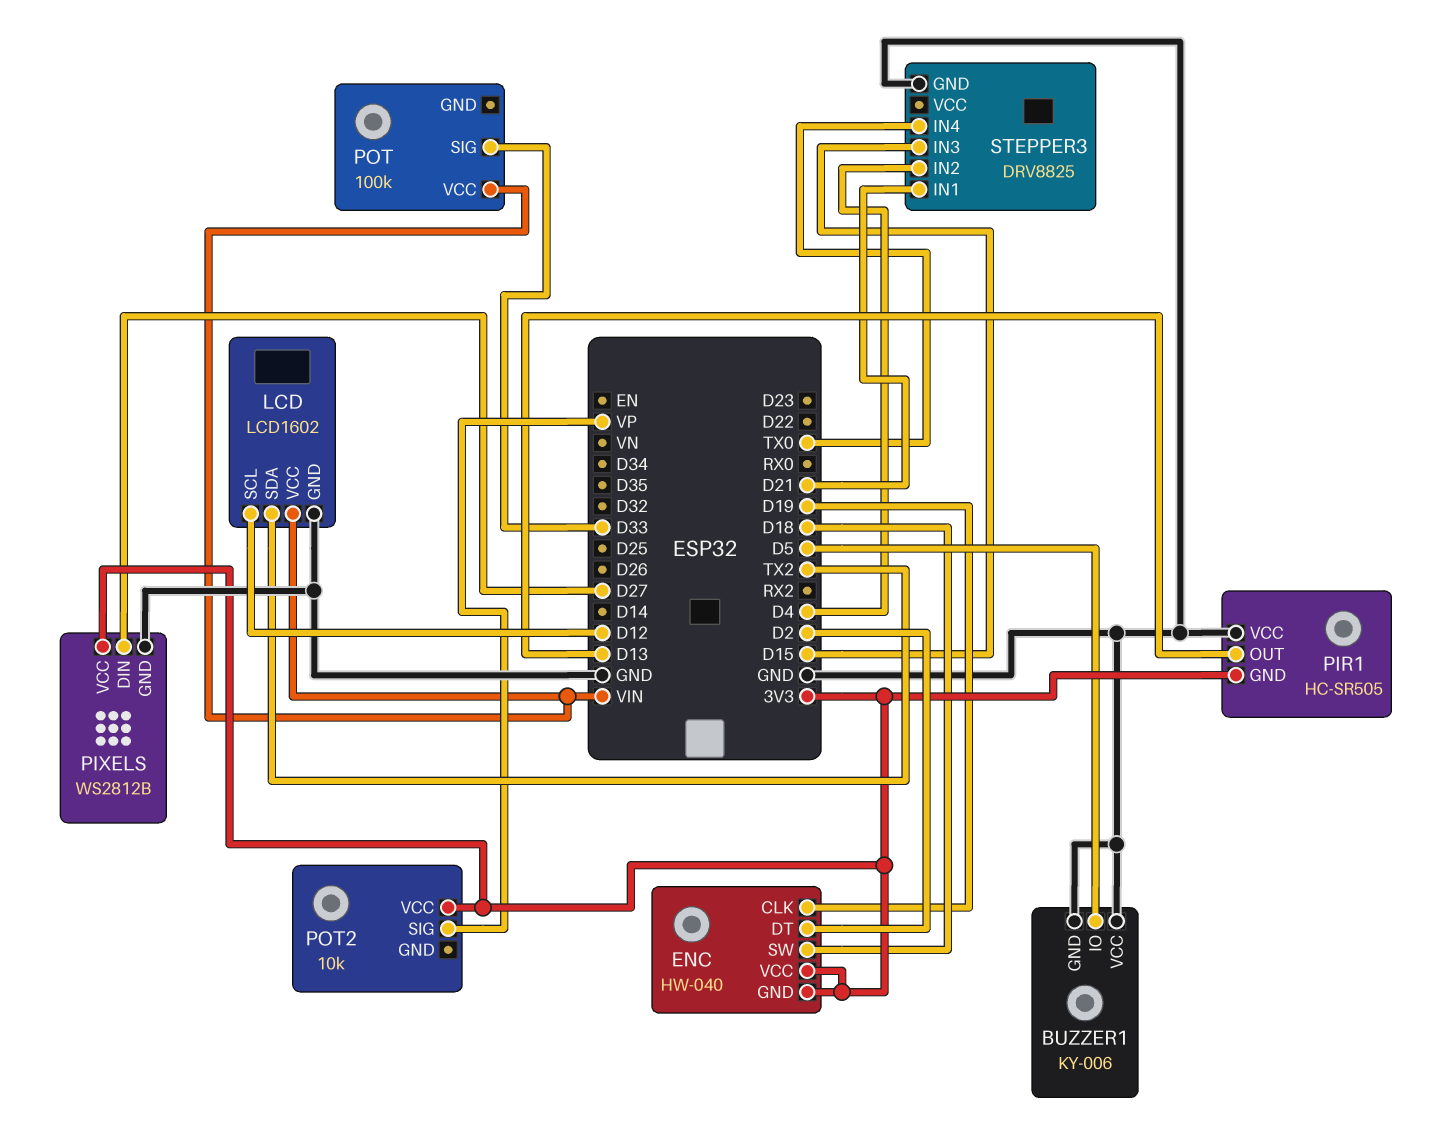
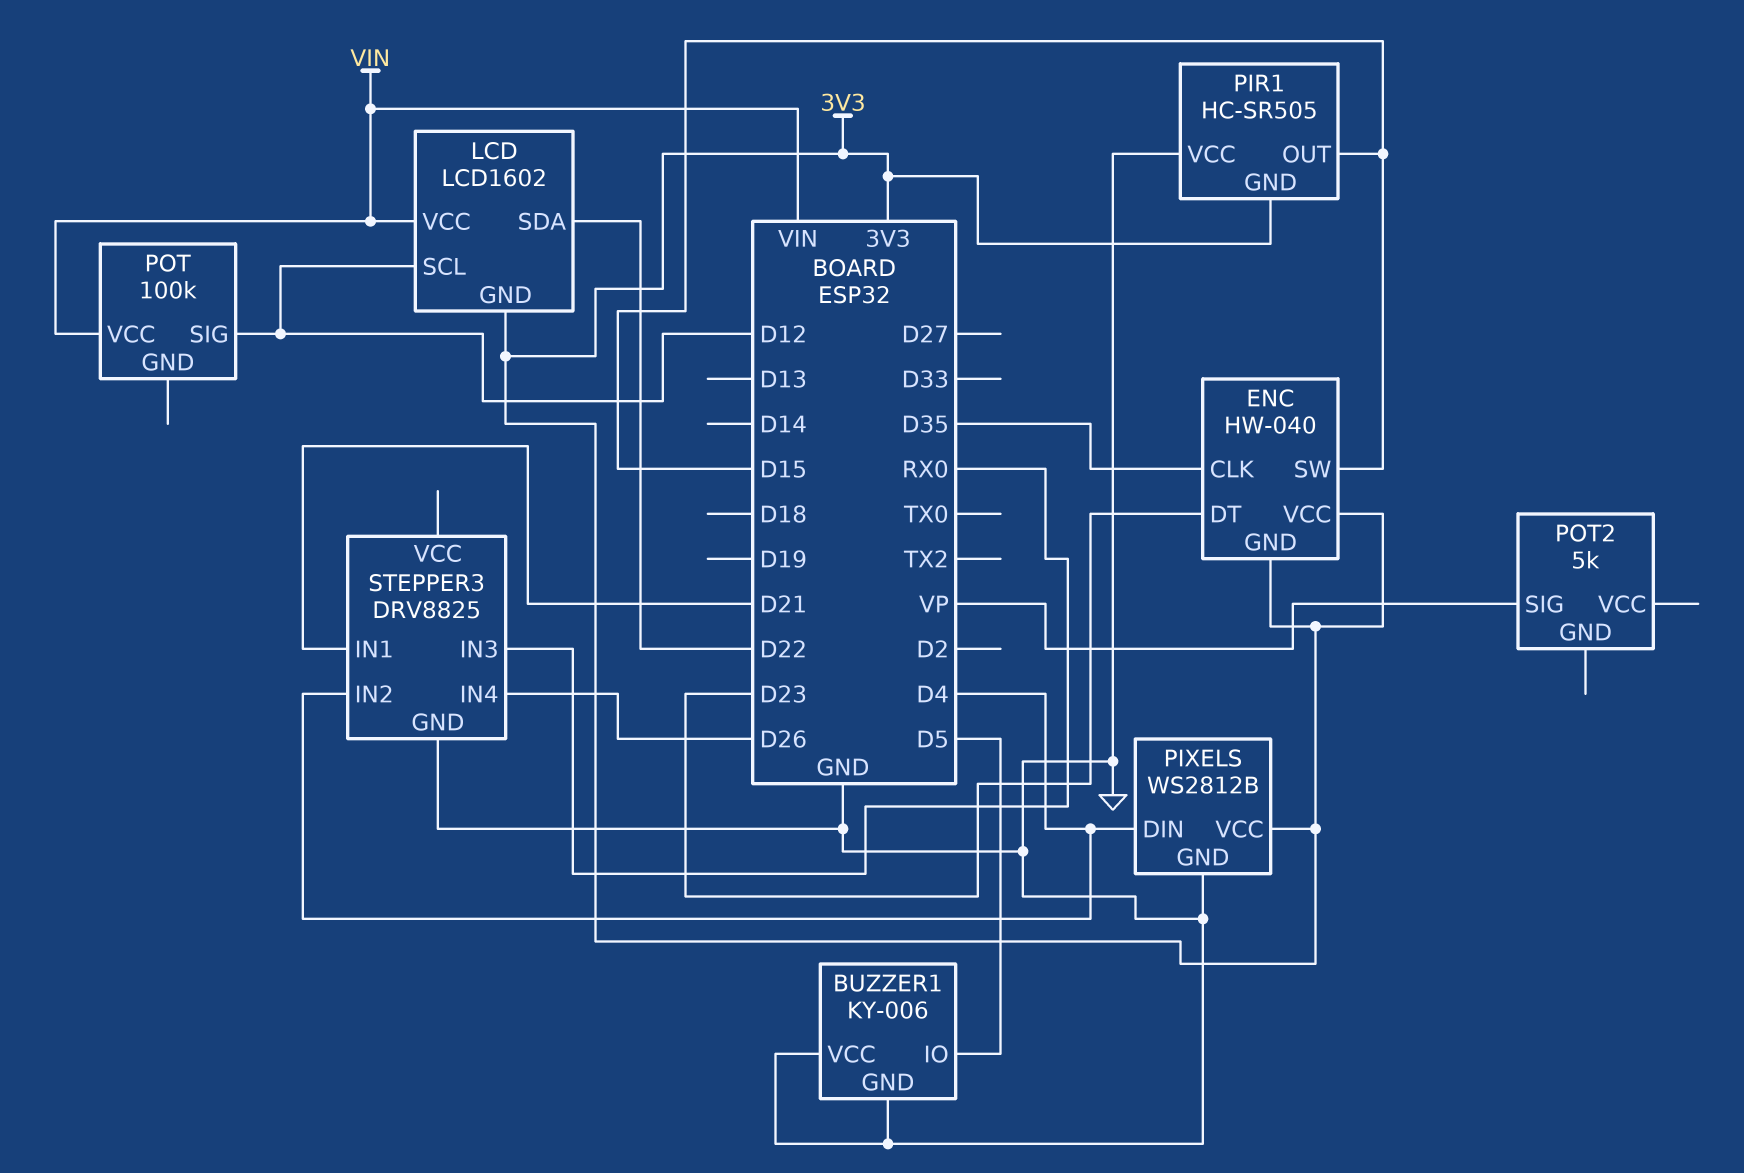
ENC pin CLK: D19 -> D35
ENC pin DT: D2 -> D23
ENC pin SW: D18 -> D15
LCD pin GND: GND -> 3V3
LCD pin SDA: TX2 -> D22
PIR1 pin OUT: D13 -> D15
PIXELS pin DIN: D27 -> D4
POT pin SIG: D33 -> D12
POT2: 10k -> 5k
POT2 pin VCC: 3V3 -> none
STEPPER3 pin IN3: D15 -> RX0
STEPPER3 pin IN4: TX0 -> D26

